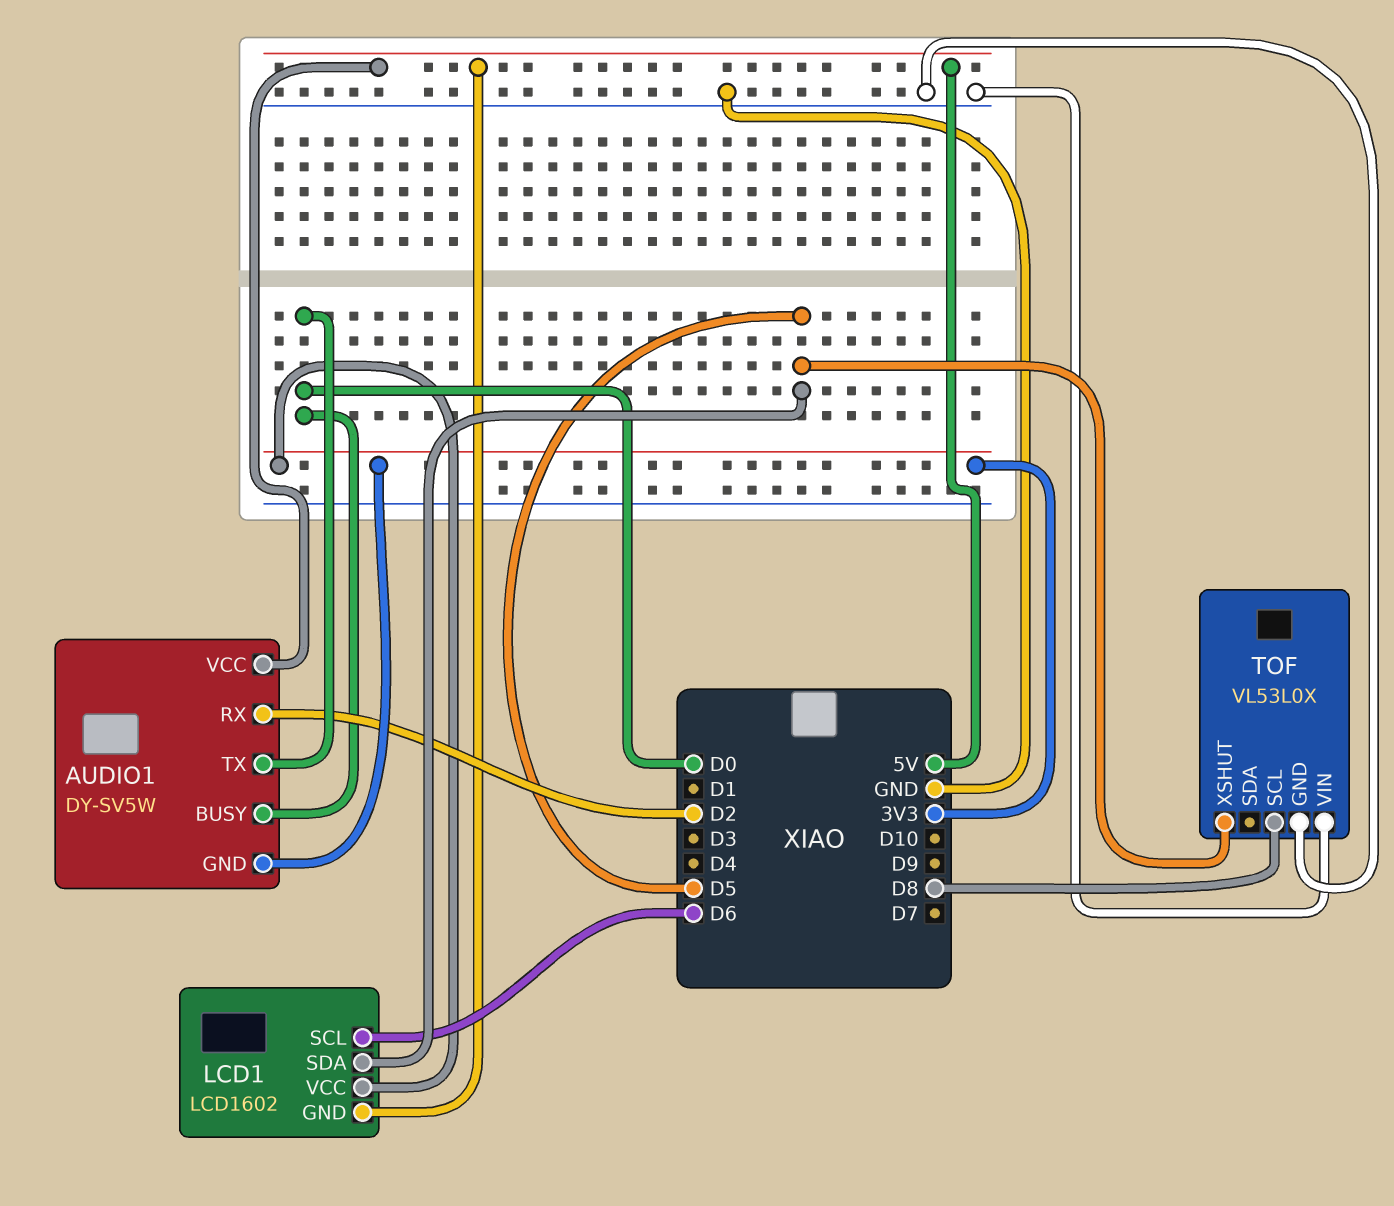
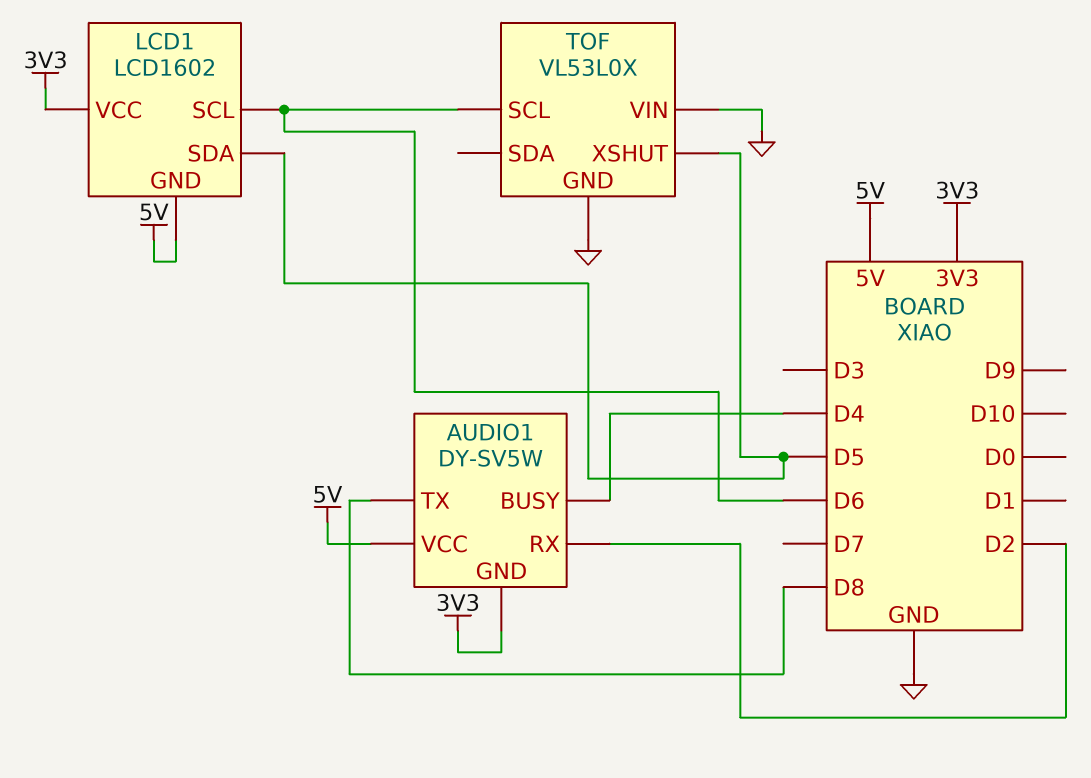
AUDIO1 pin BUSY: D0 -> D4
AUDIO1 pin TX: D0 -> D8
TOF pin SCL: D8 -> D6

